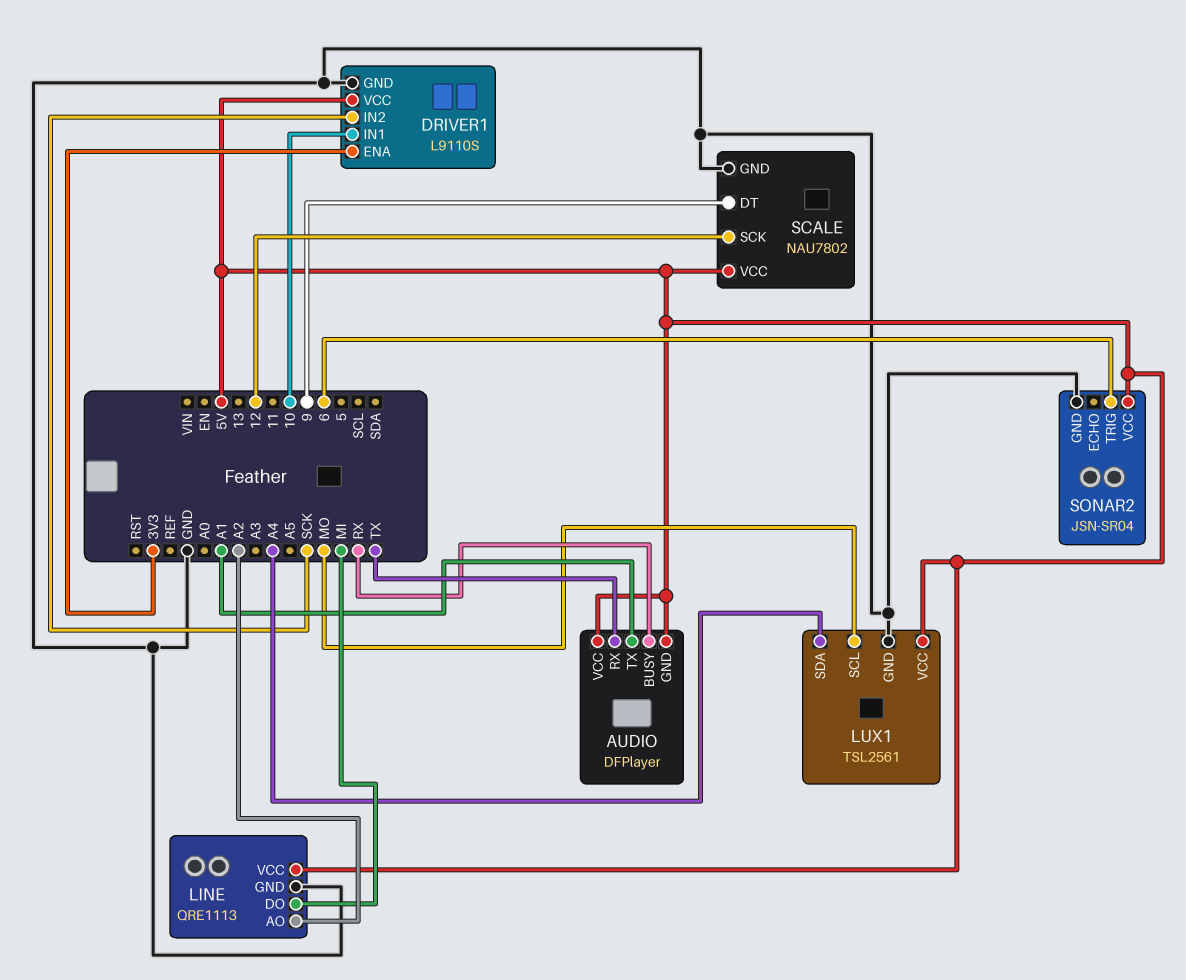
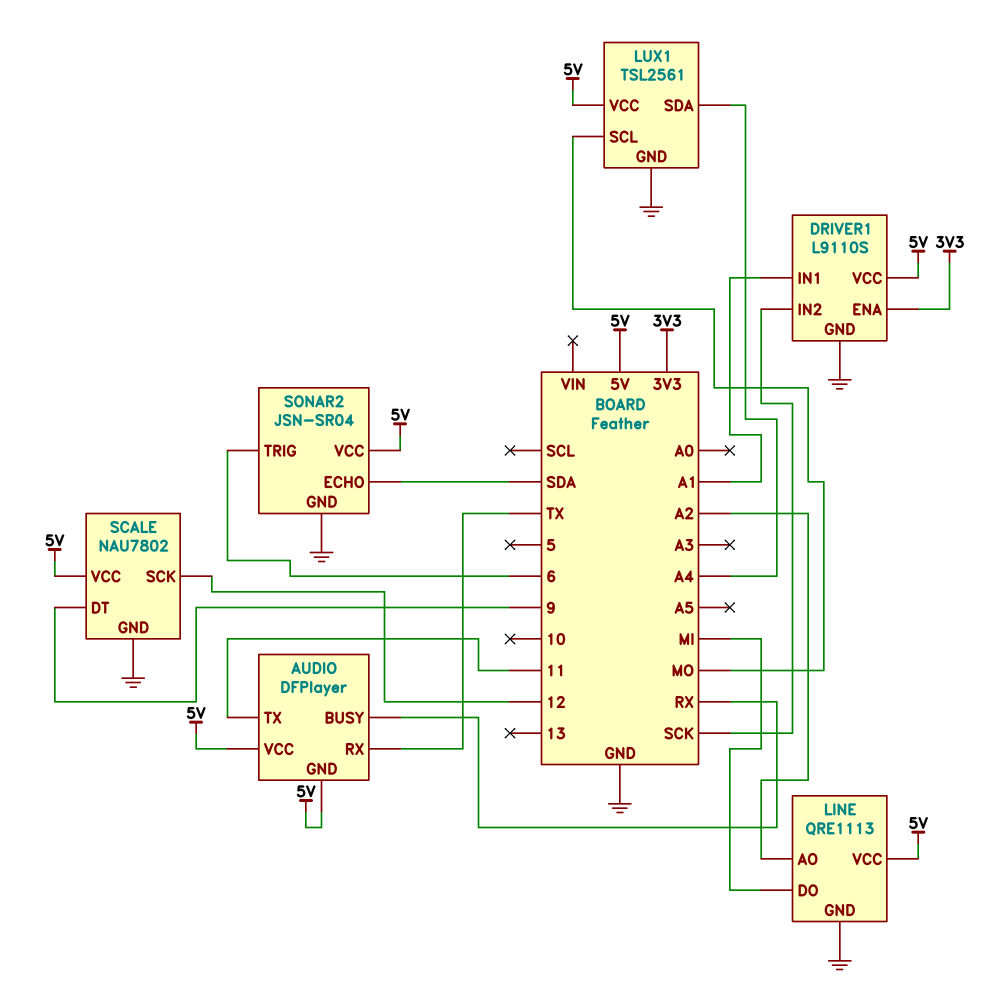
AUDIO pin TX: A1 -> 11
DRIVER1 pin IN1: 10 -> A1
SONAR2 pin ECHO: none -> SDA

